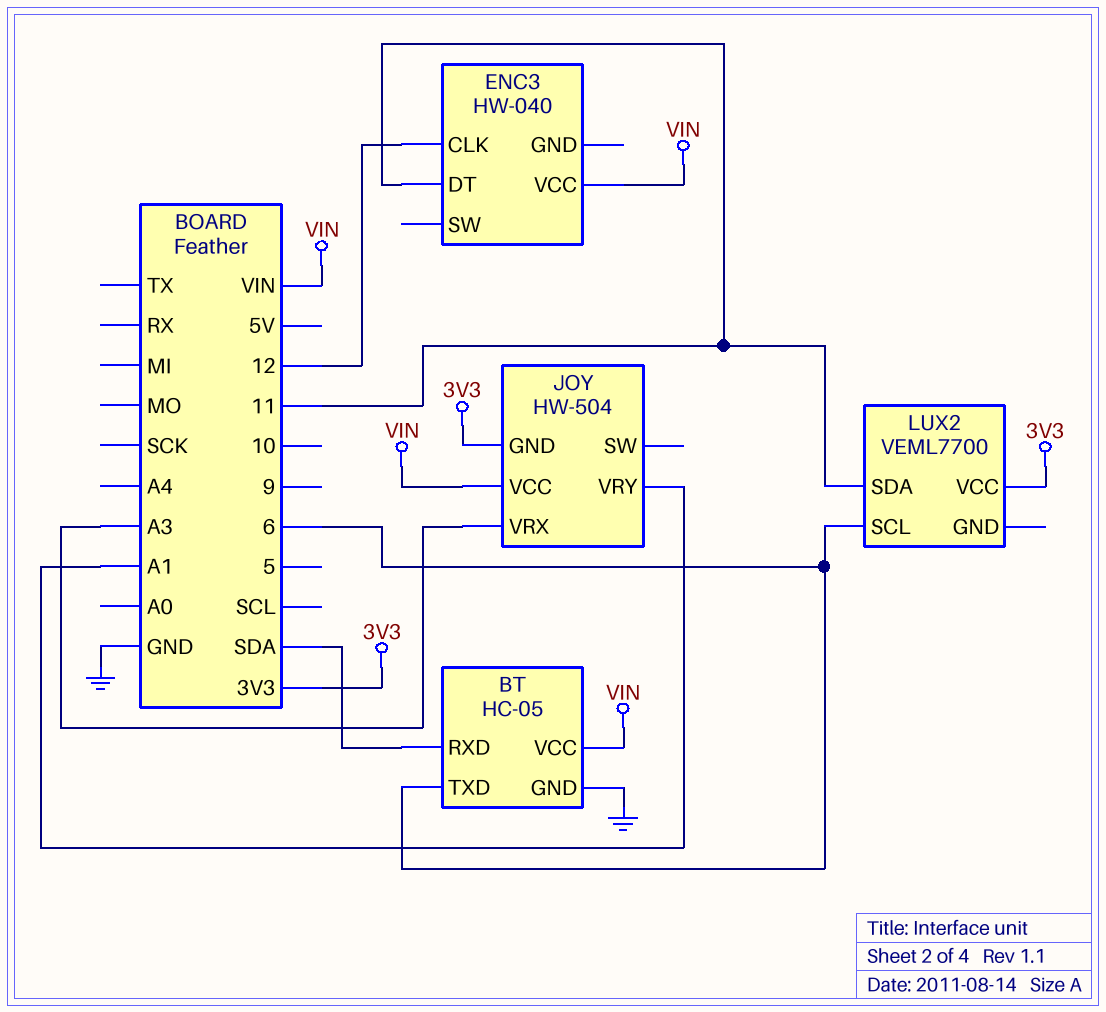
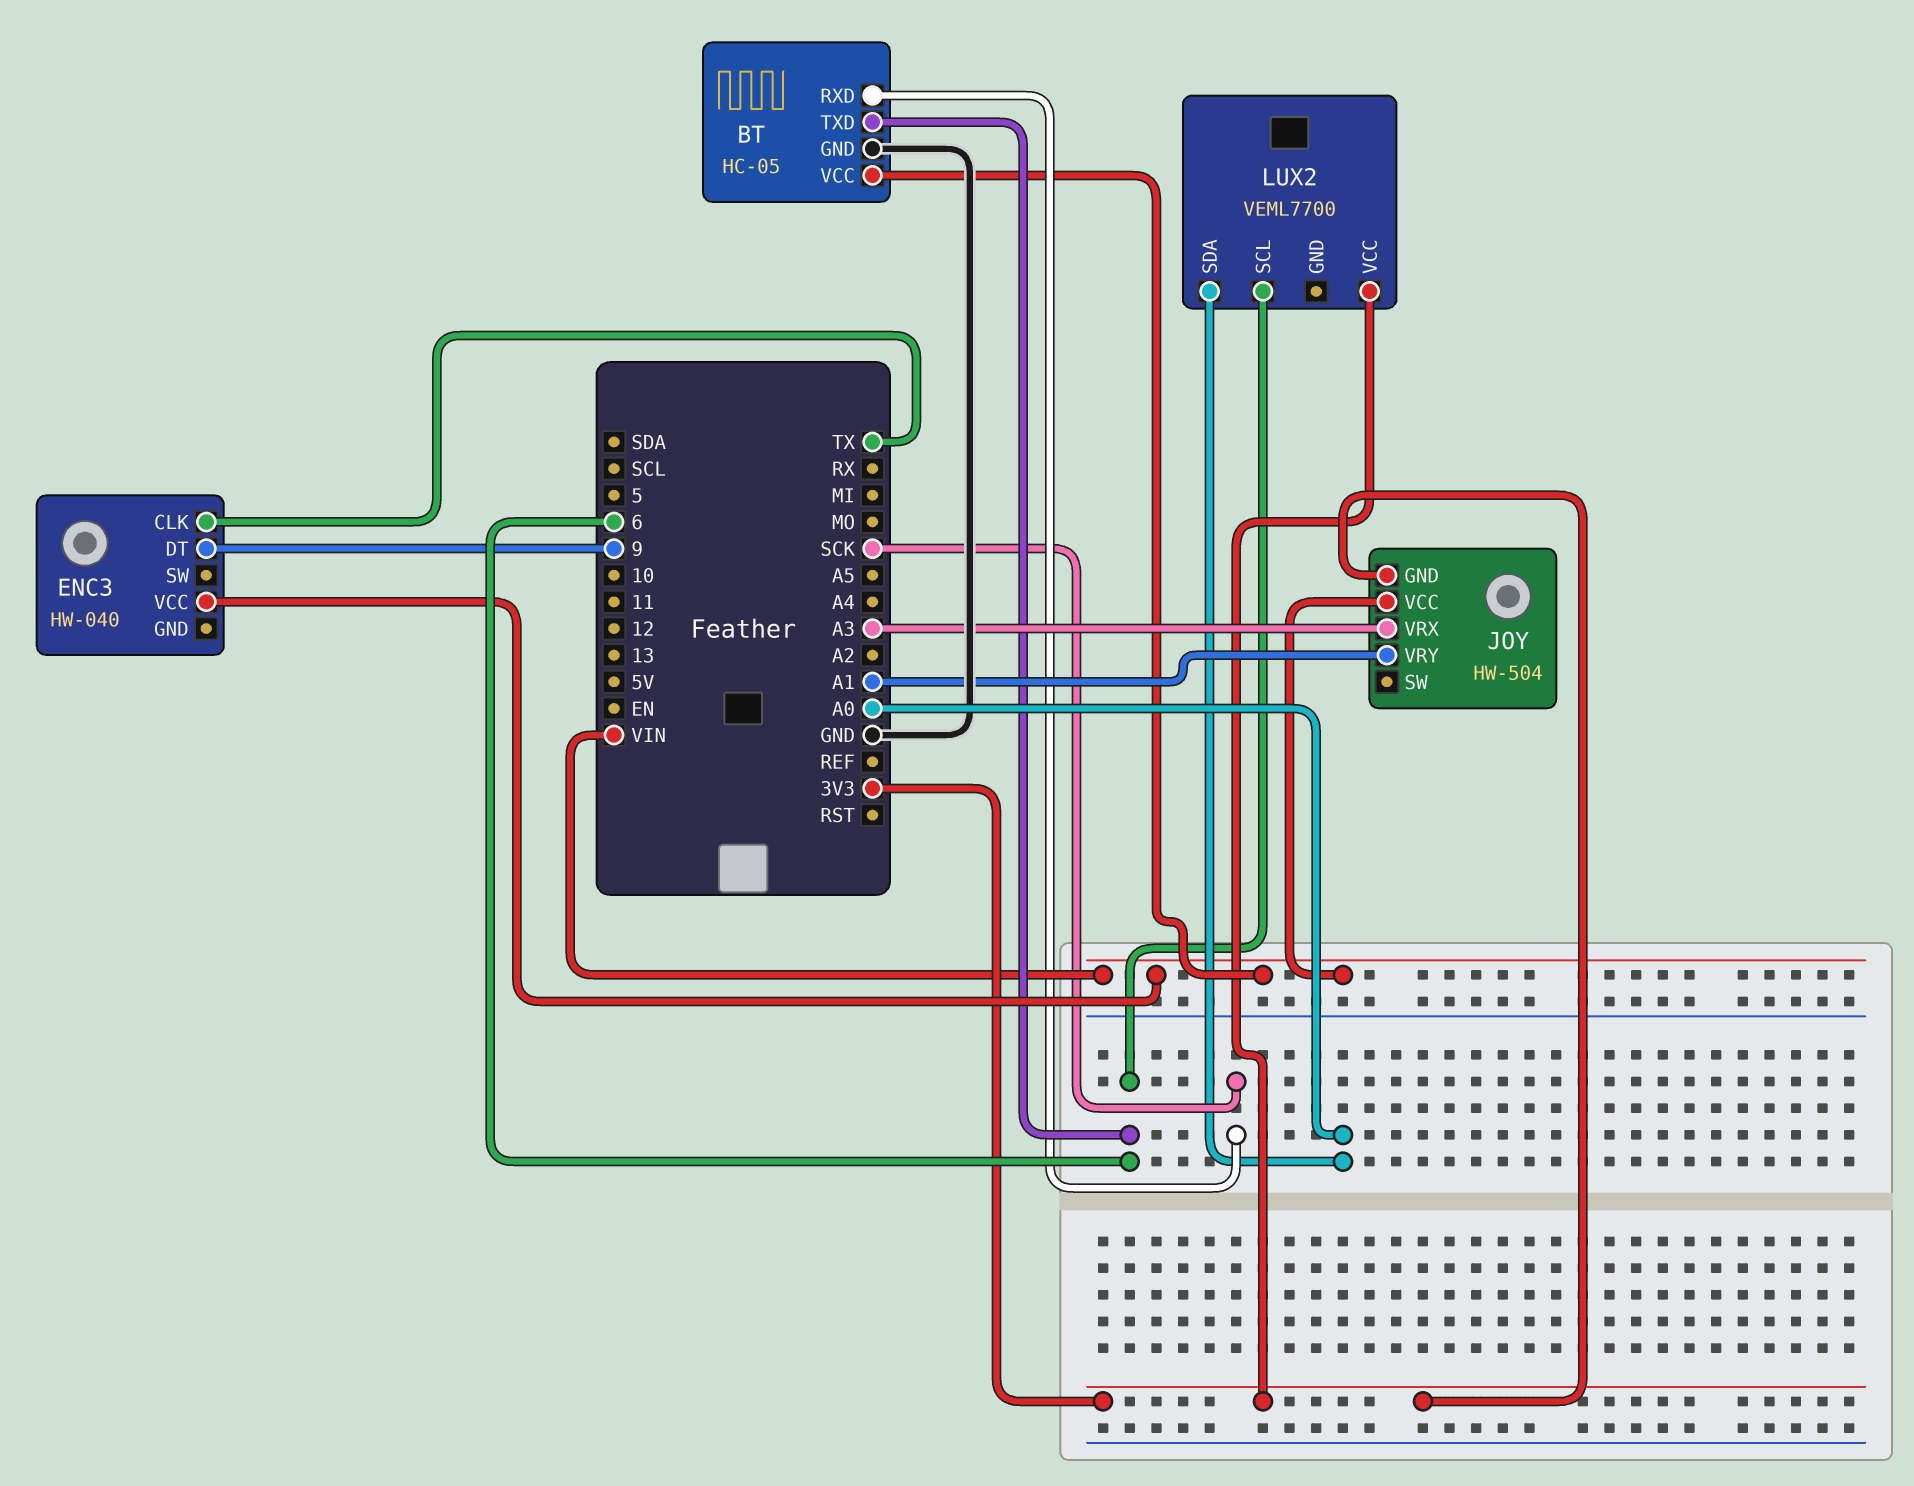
BT pin RXD: SDA -> SCK
ENC3 pin CLK: 12 -> TX
ENC3 pin DT: 11 -> 9
LUX2 pin SDA: 11 -> A0

